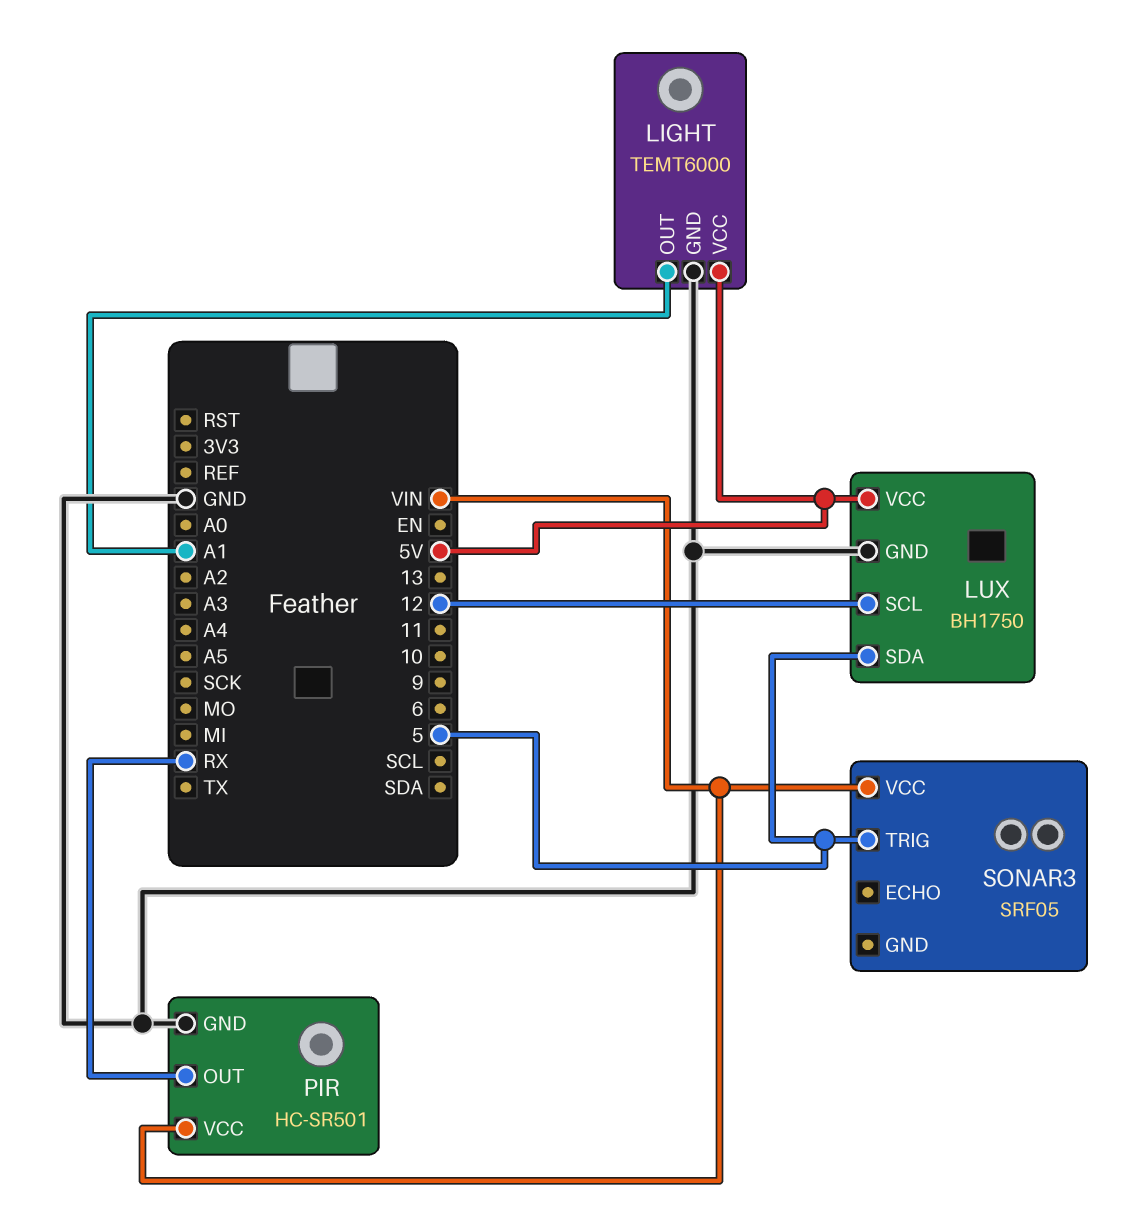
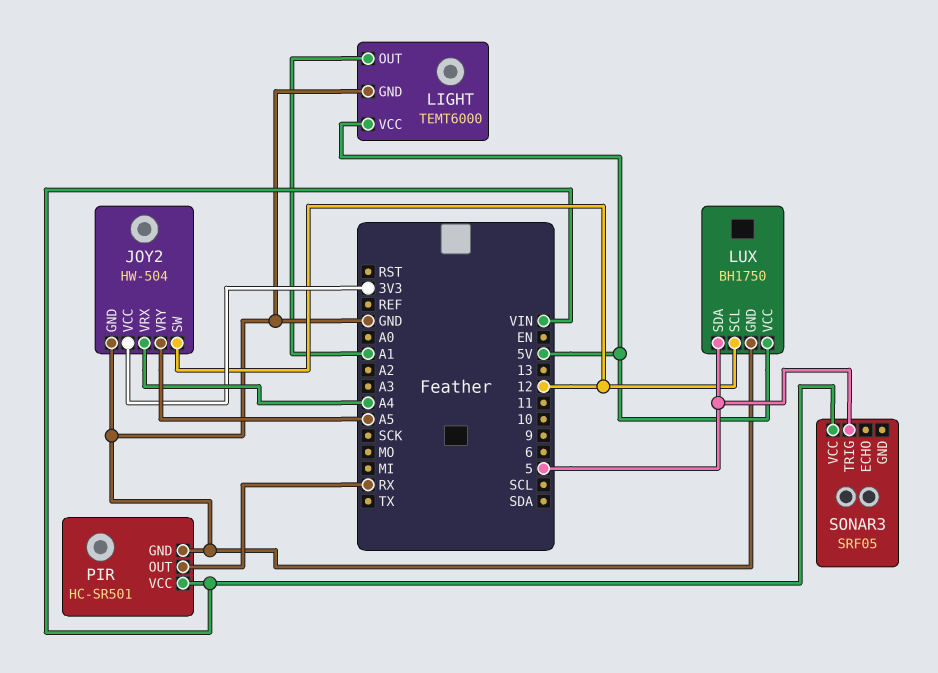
JOY2: none -> HW-504
JOY2 pin GND: none -> GND
JOY2 pin SW: none -> 12
JOY2 pin VCC: none -> 3V3
JOY2 pin VRX: none -> A4
JOY2 pin VRY: none -> A5

